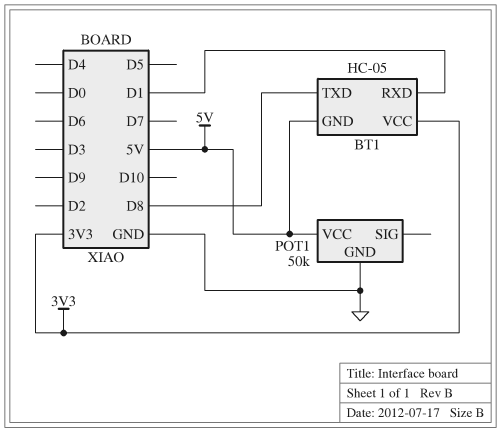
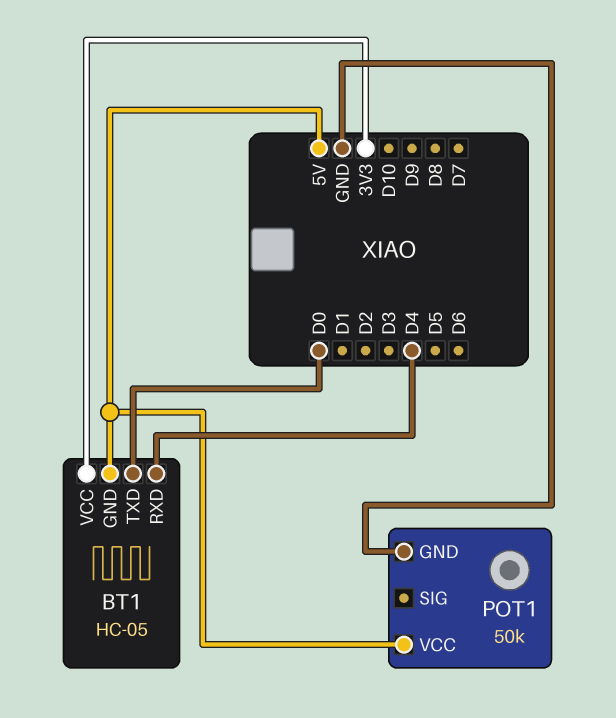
BT1 pin RXD: D1 -> D4
BT1 pin TXD: D8 -> D0

